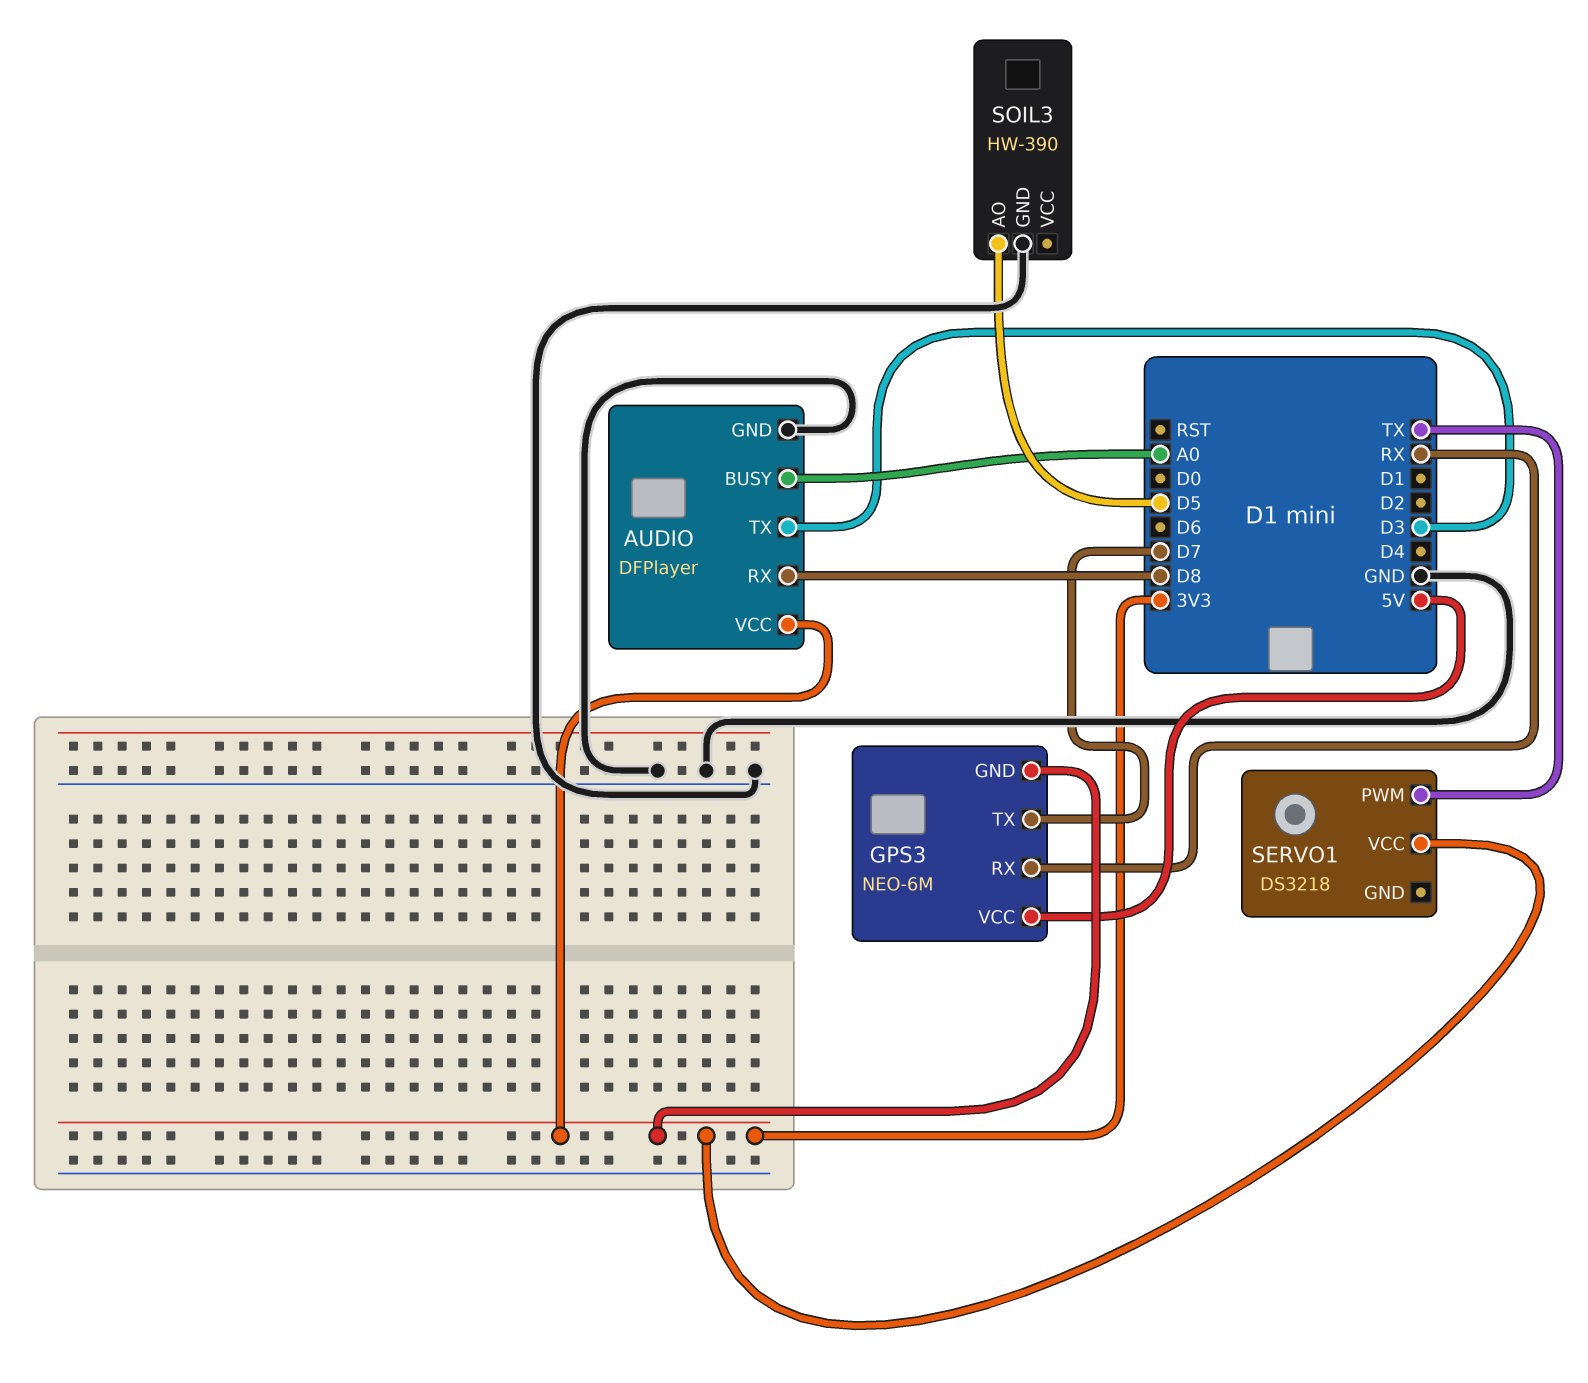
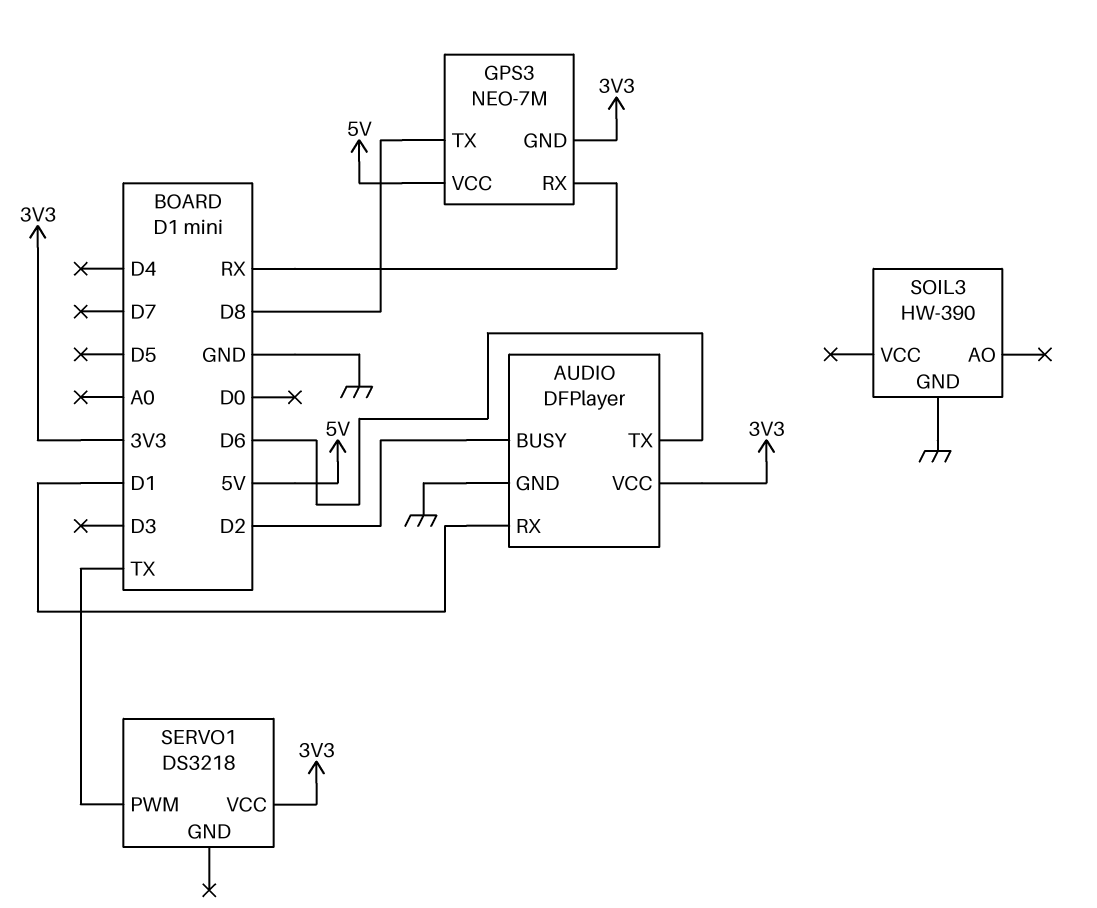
AUDIO pin BUSY: A0 -> D2
AUDIO pin RX: D8 -> D1
AUDIO pin TX: D3 -> D6
GPS3: NEO-6M -> NEO-7M
GPS3 pin TX: D7 -> D8
SOIL3 pin AO: D5 -> none

